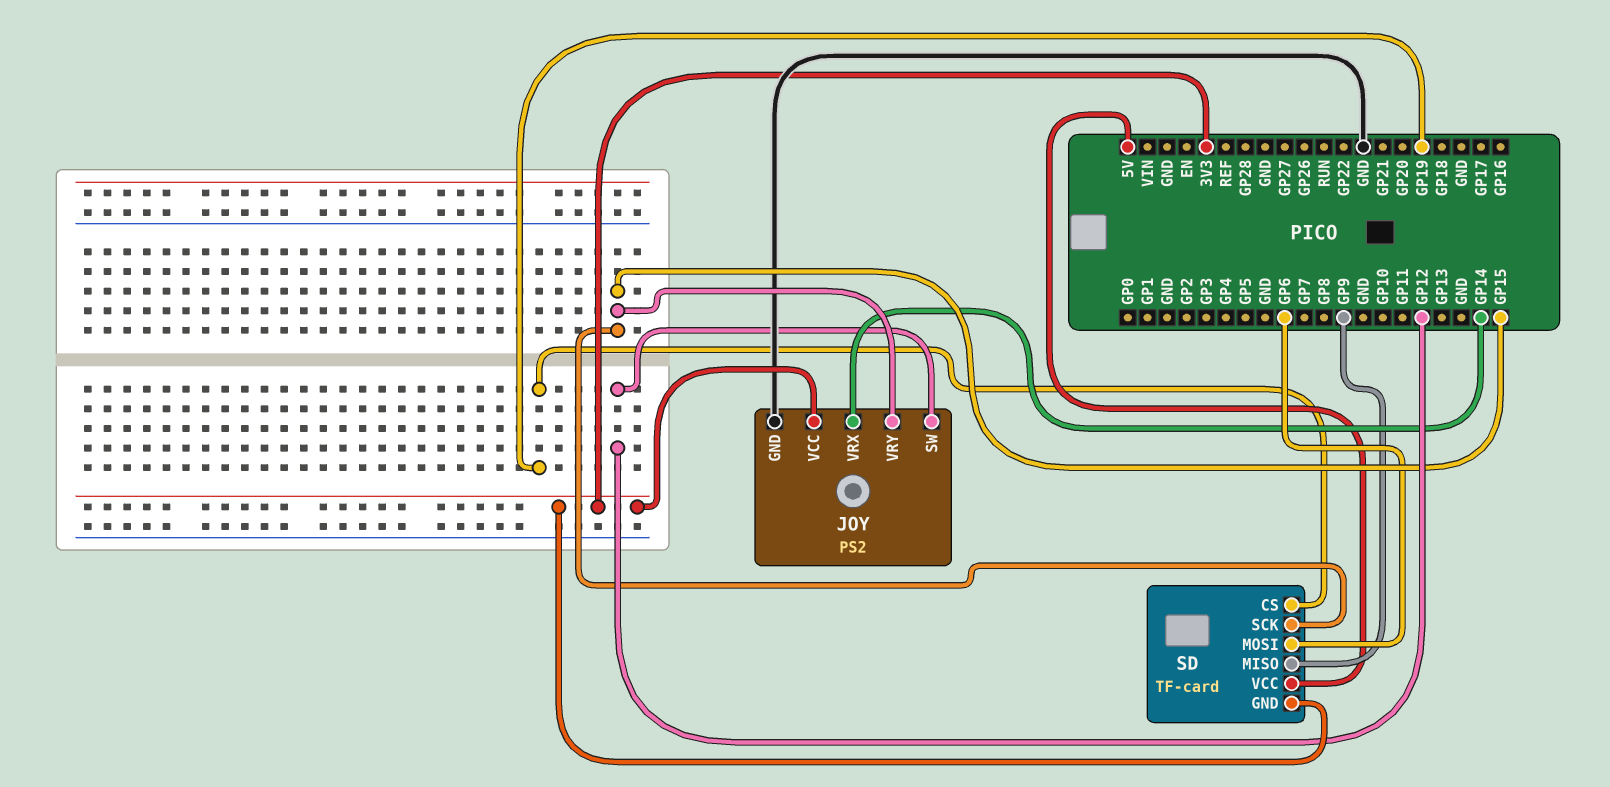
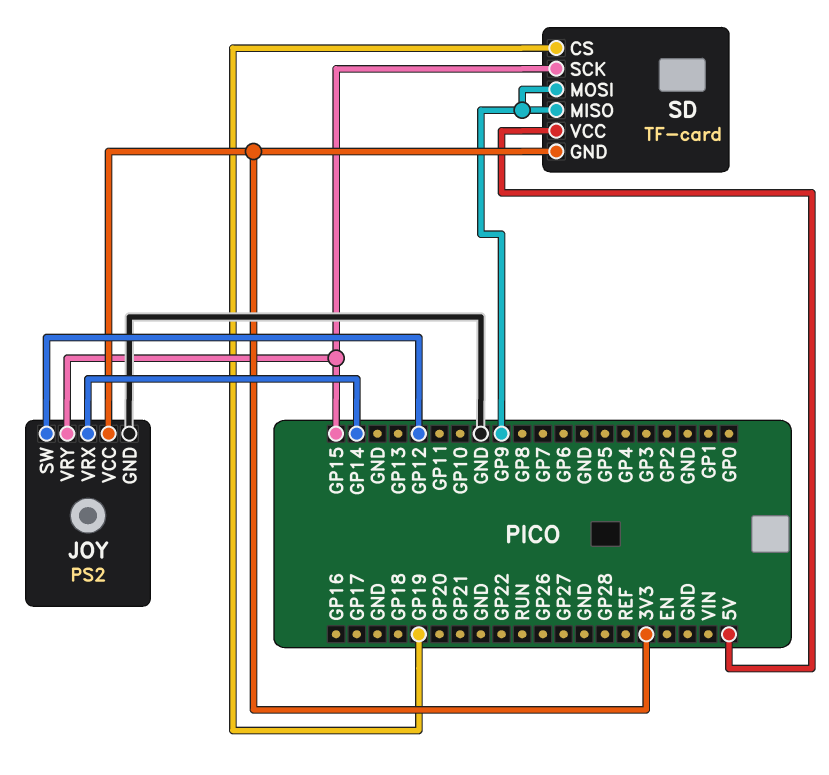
SD pin MOSI: GP6 -> GP9

